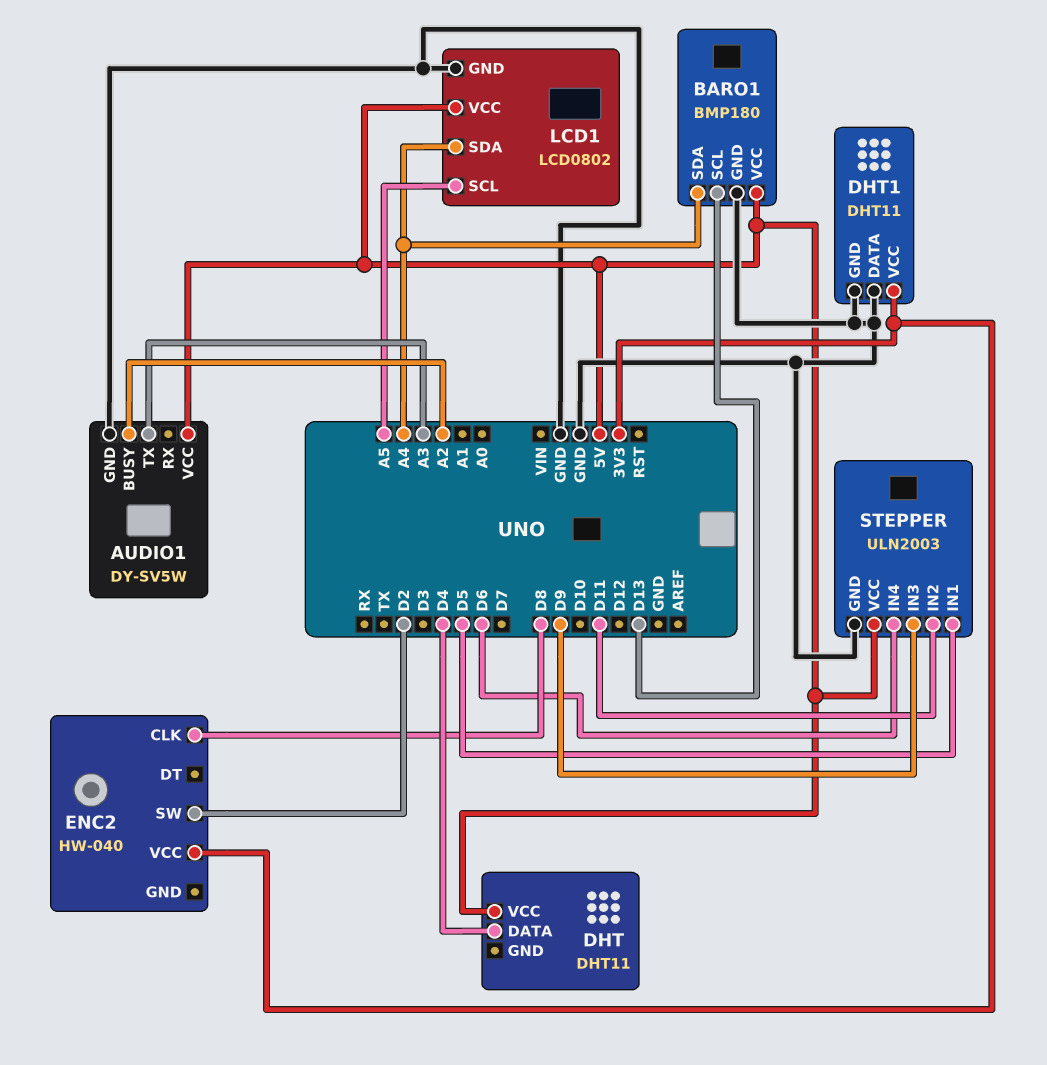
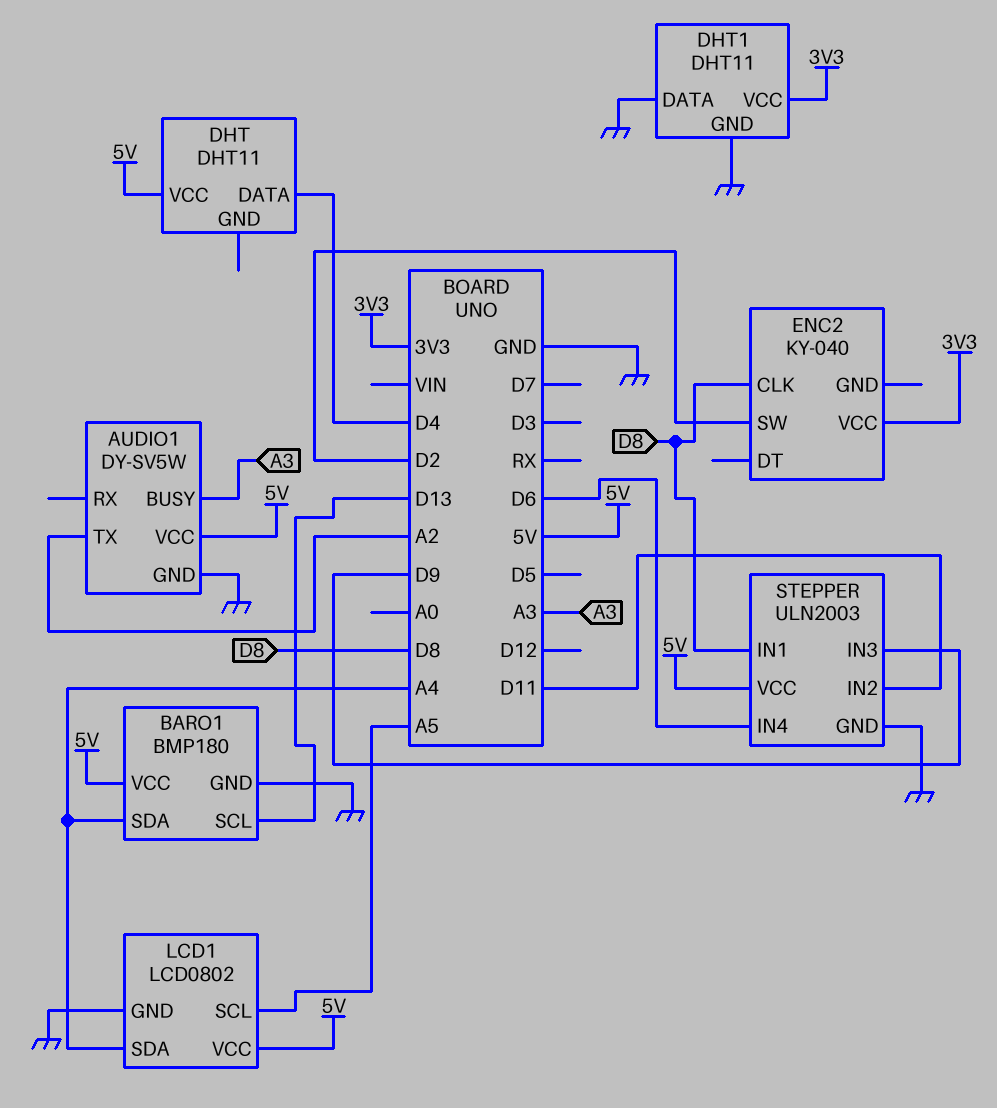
AUDIO1 pin BUSY: A2 -> A3
AUDIO1 pin TX: A3 -> A2
ENC2: HW-040 -> KY-040
STEPPER pin IN1: D5 -> D8

